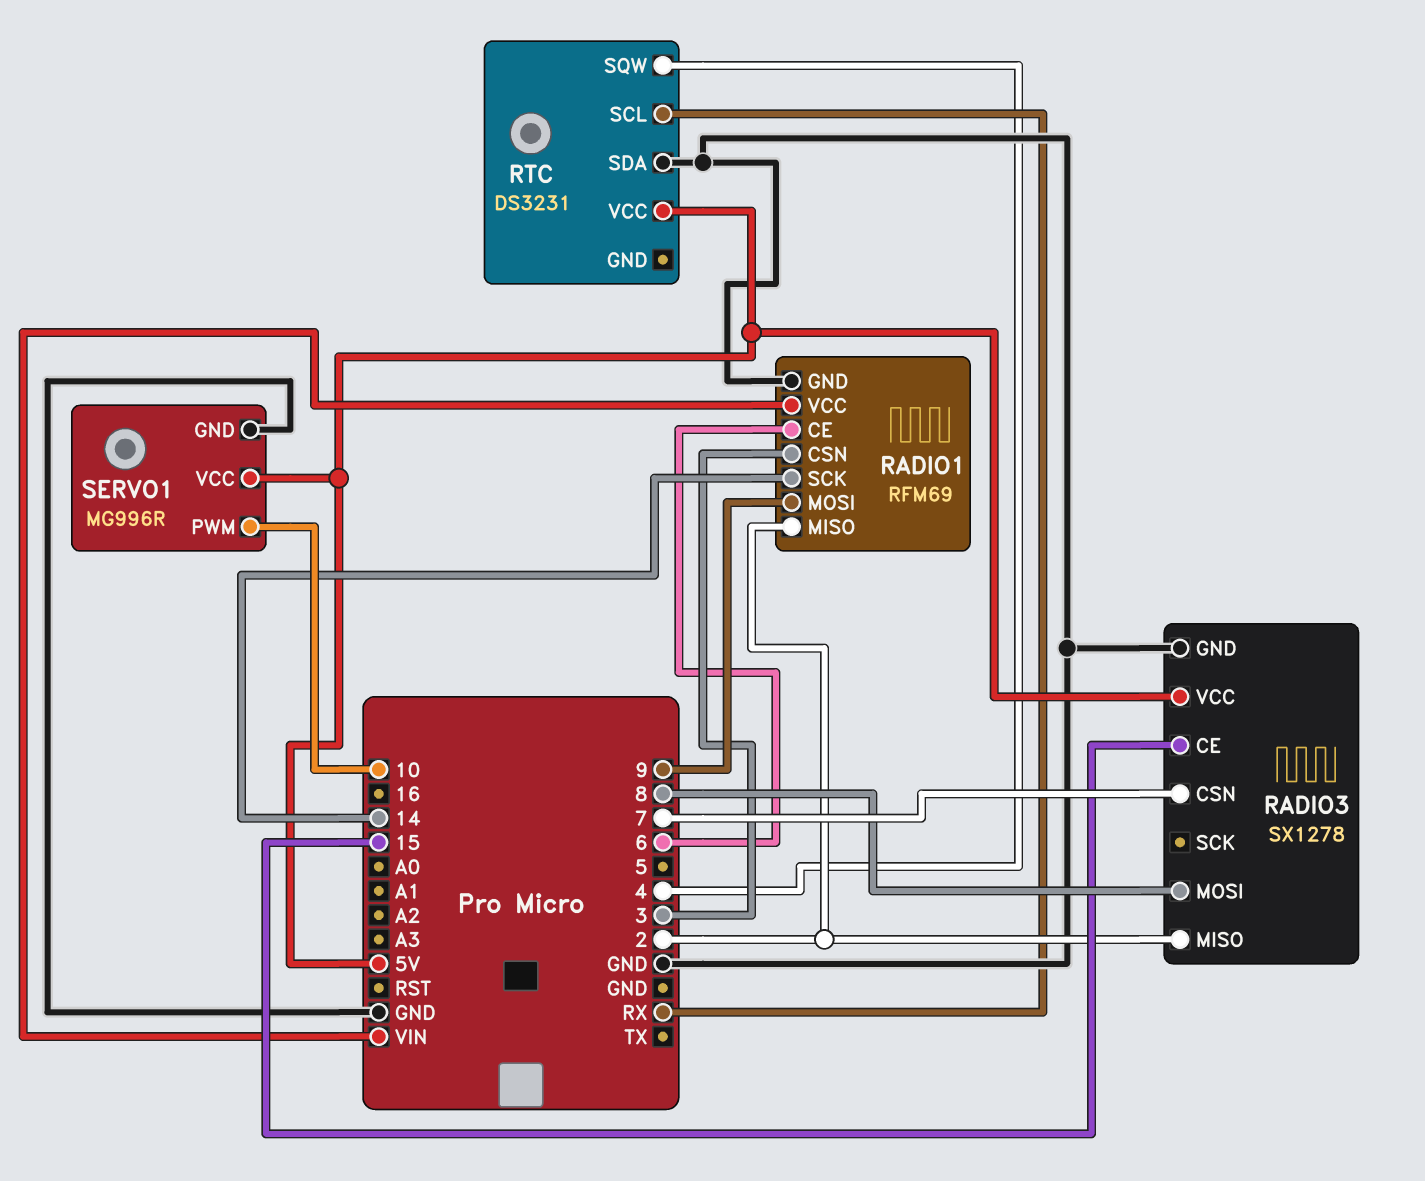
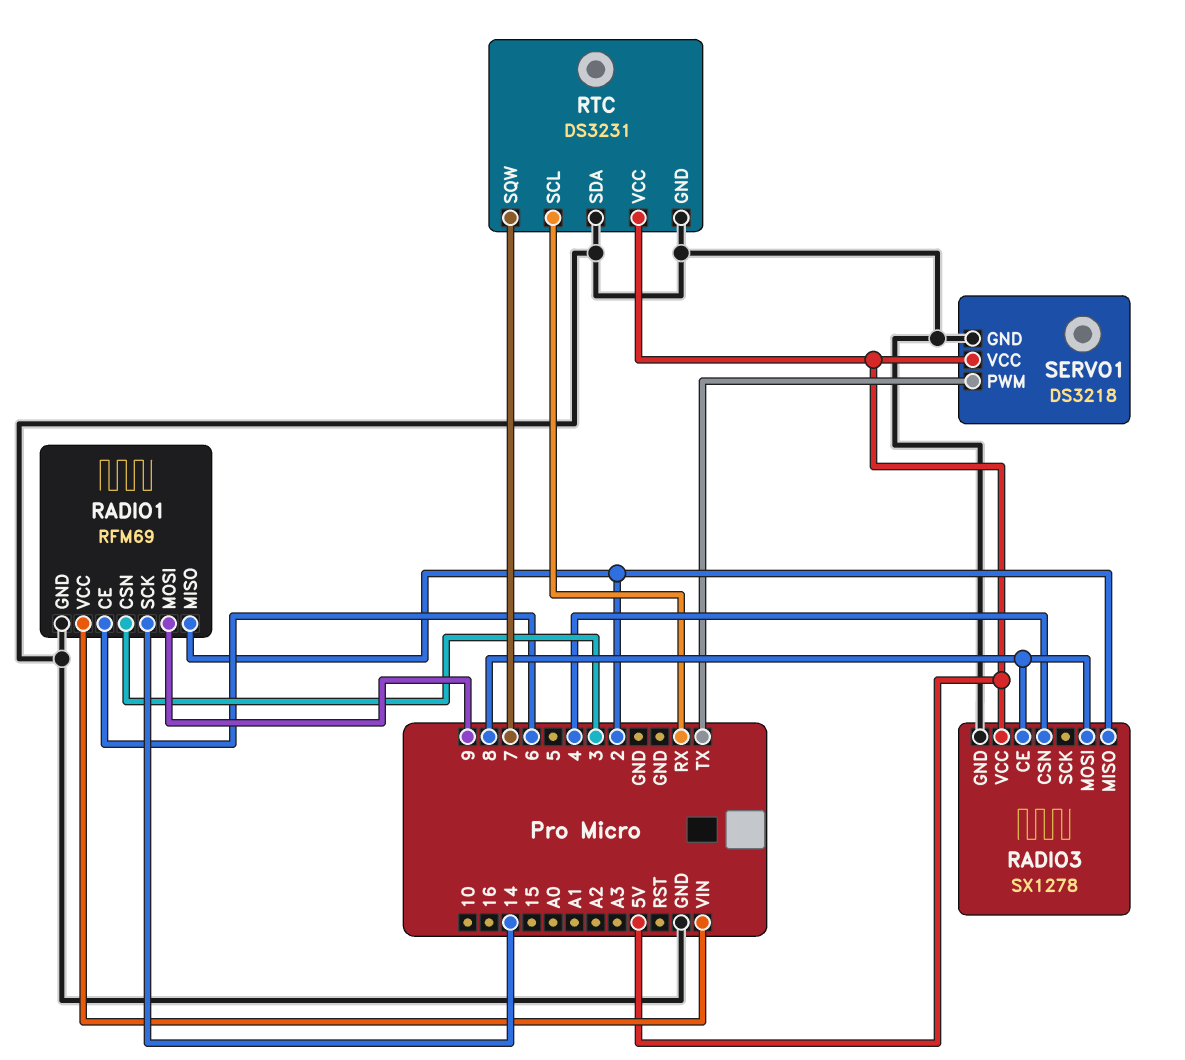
RADIO3 pin CE: 15 -> 8
RADIO3 pin CSN: 7 -> 4
RTC pin GND: none -> GND
RTC pin SQW: 4 -> 7
SERVO1: MG996R -> DS3218
SERVO1 pin PWM: 10 -> TX

